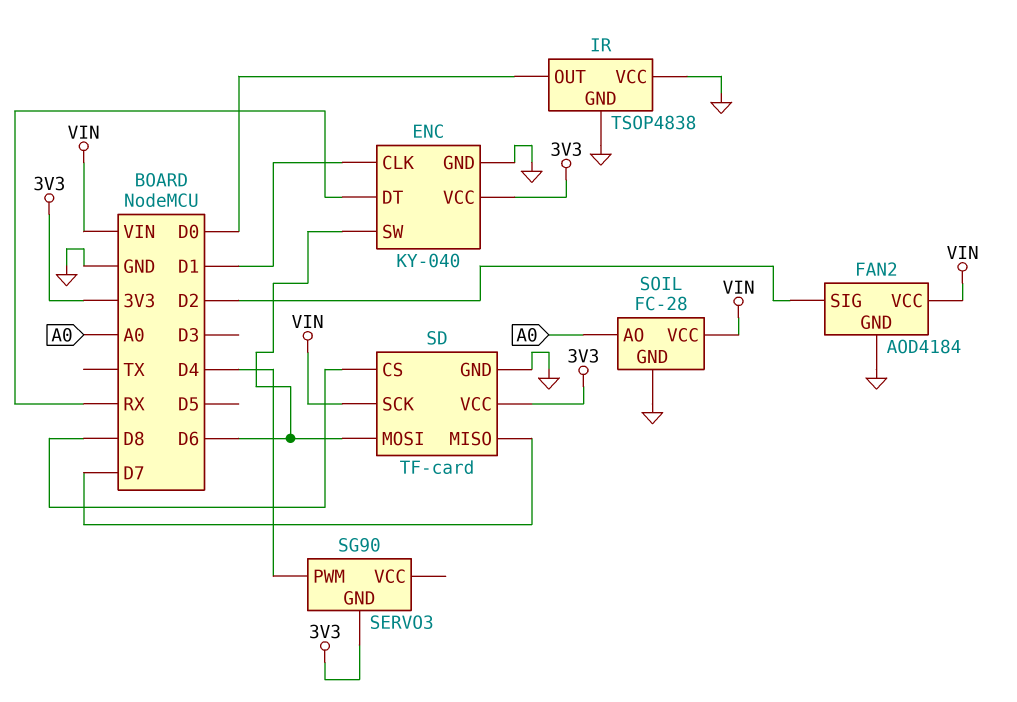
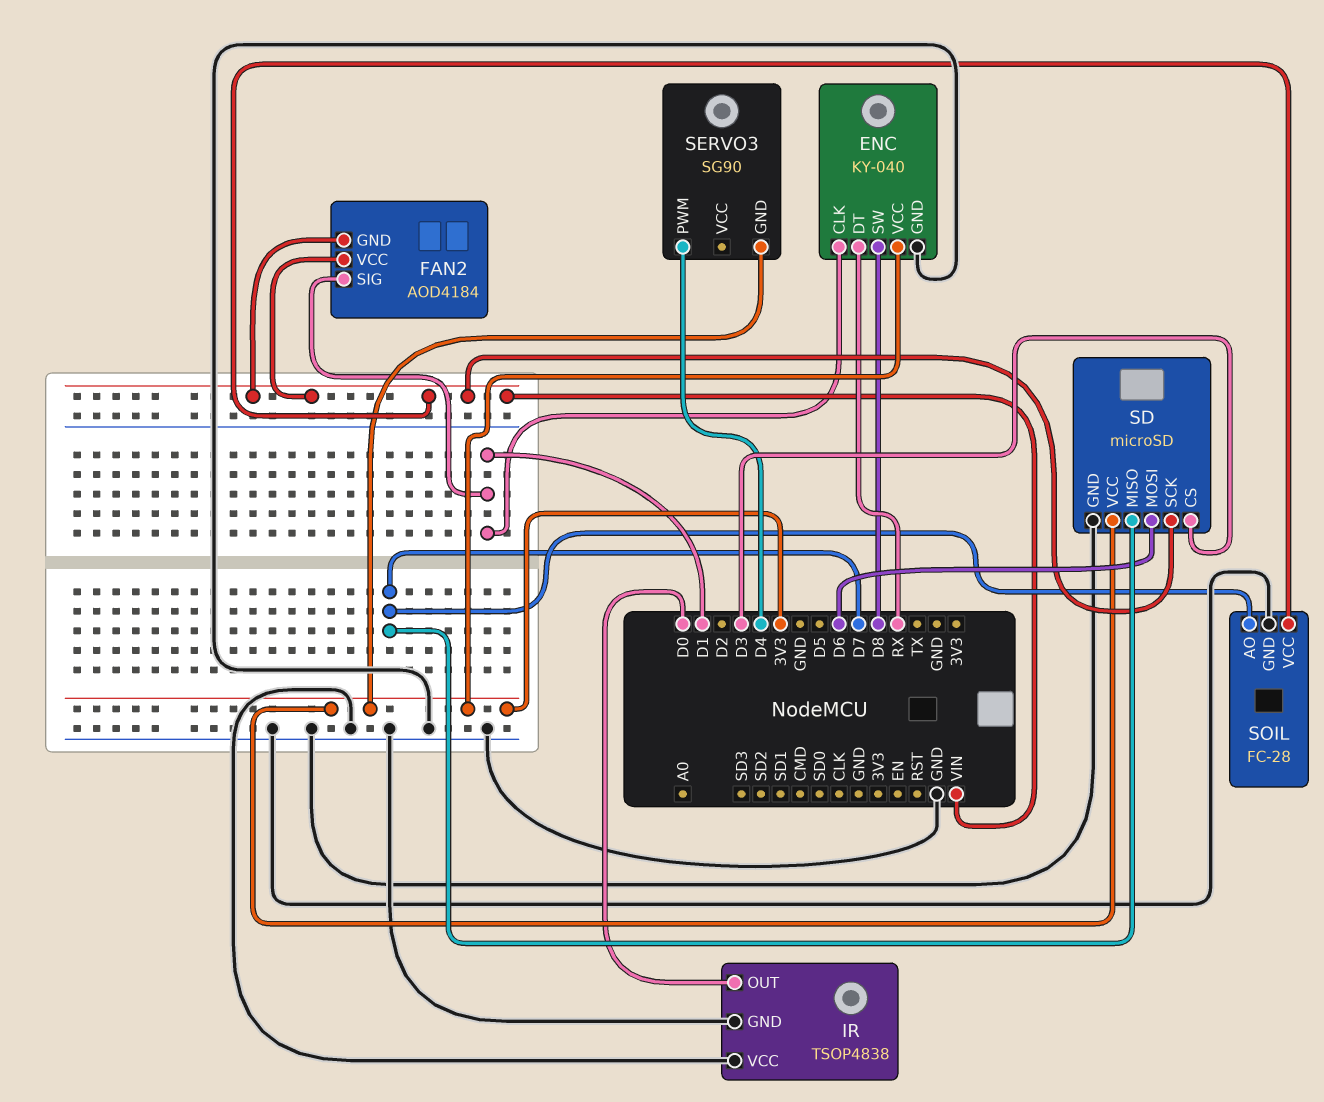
ENC pin SW: D6 -> D8
FAN2 pin GND: GND -> VIN
FAN2 pin SIG: D2 -> D1
SD: TF-card -> microSD
SD pin CS: D8 -> D3
SOIL pin AO: A0 -> D7

